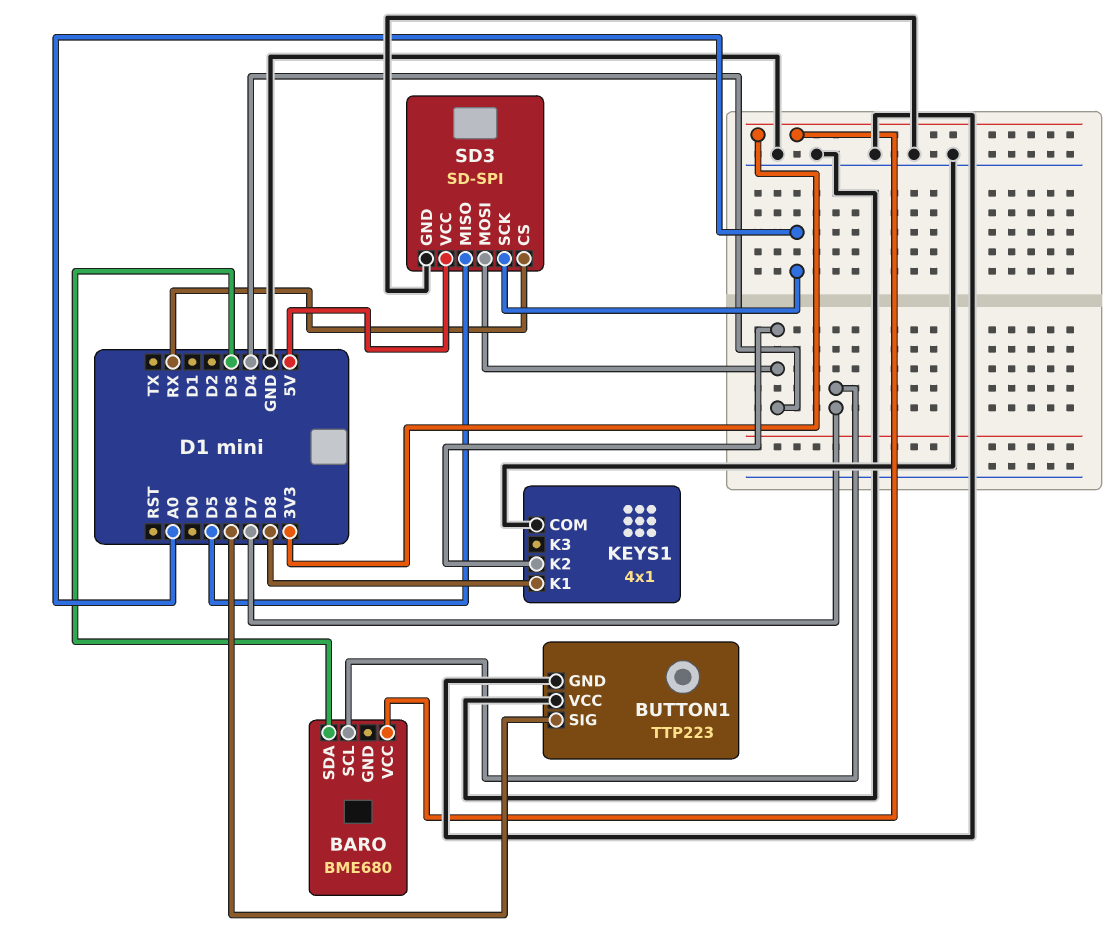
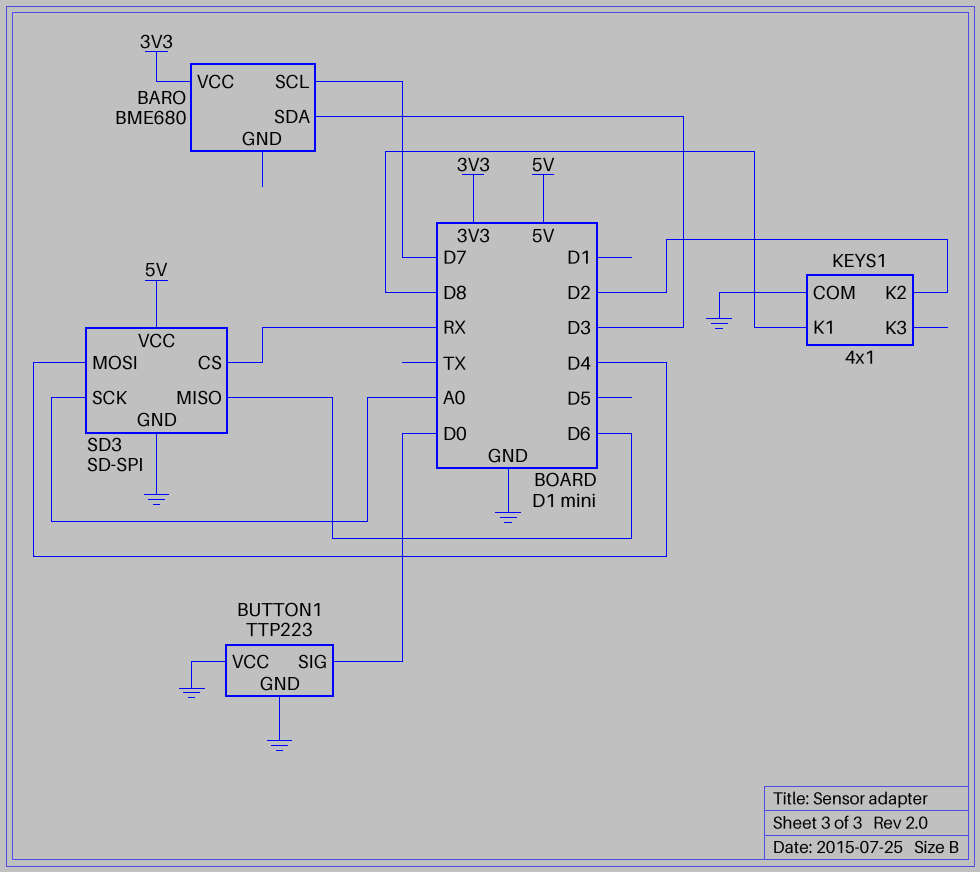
BUTTON1 pin SIG: D6 -> D0
KEYS1 pin K2: D4 -> D2
SD3 pin MISO: D5 -> D6

